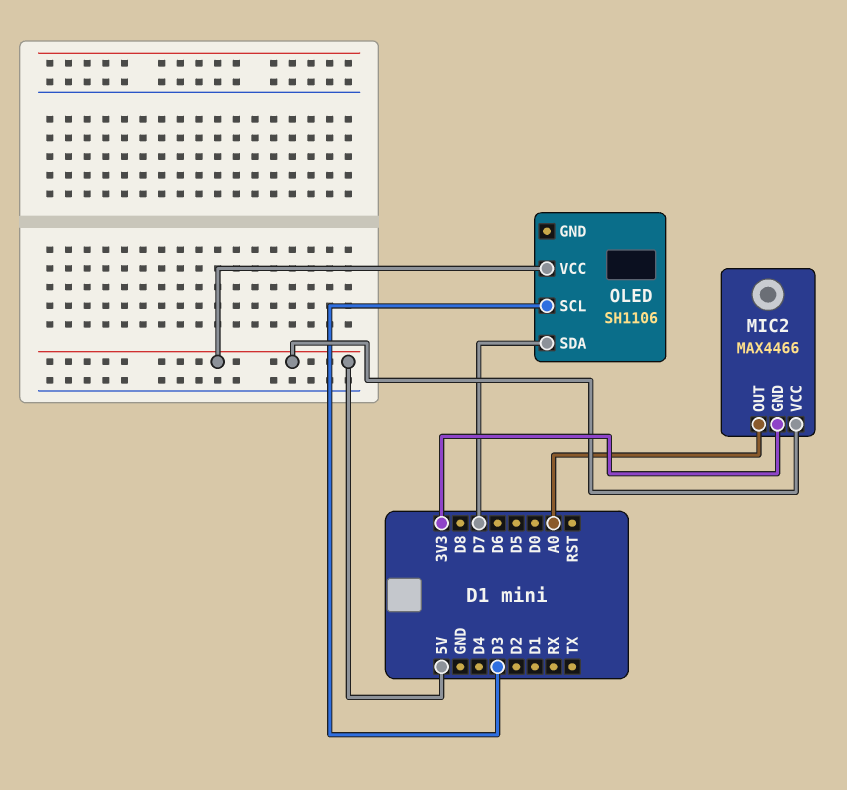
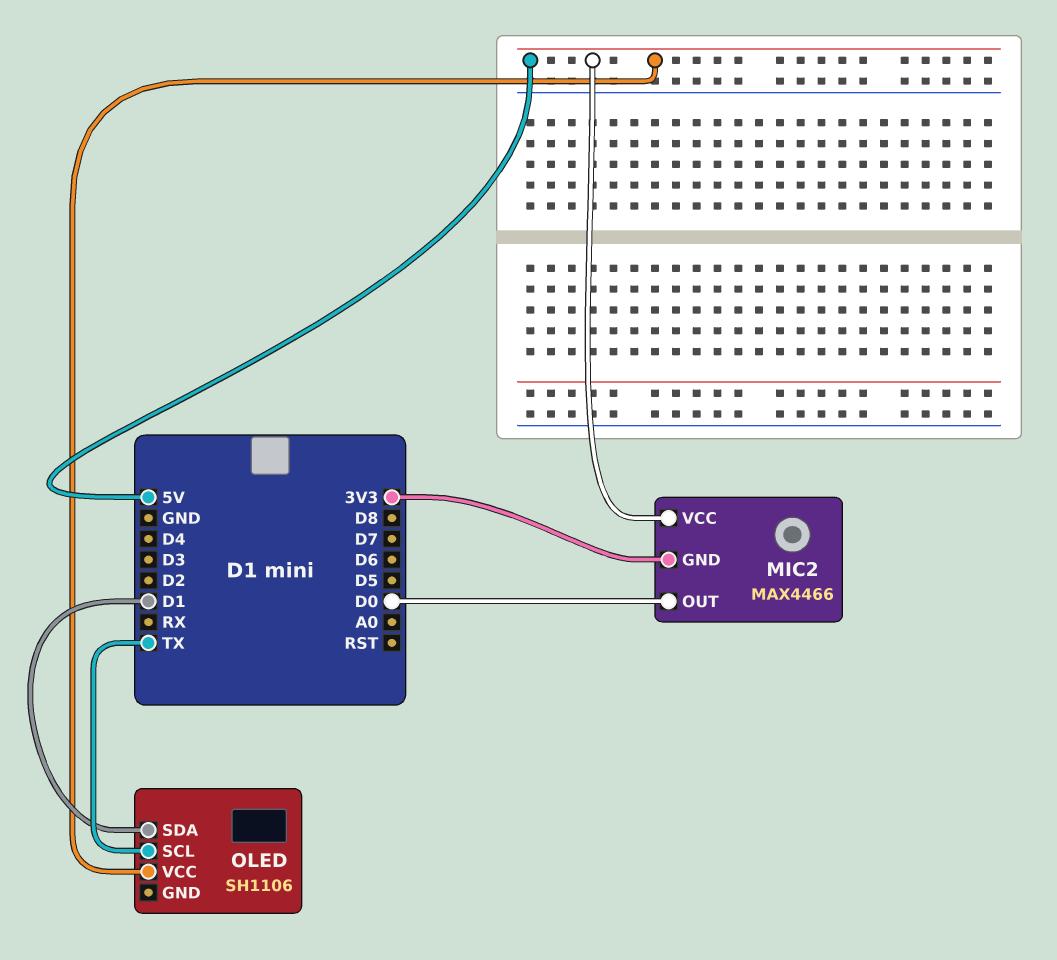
MIC2 pin OUT: A0 -> D0
OLED pin SCL: D3 -> TX
OLED pin SDA: D7 -> D1

